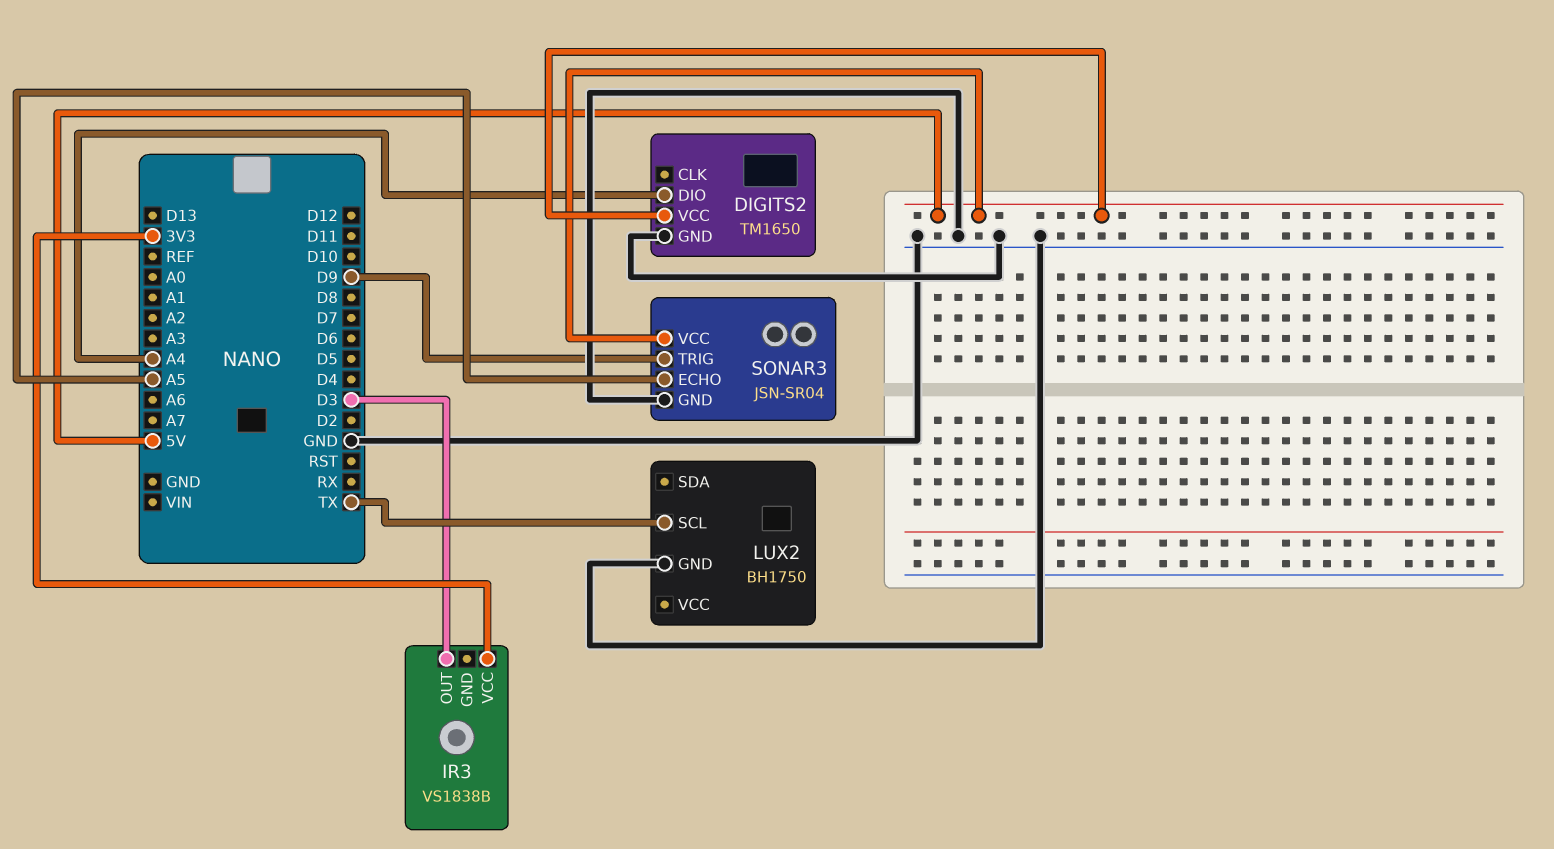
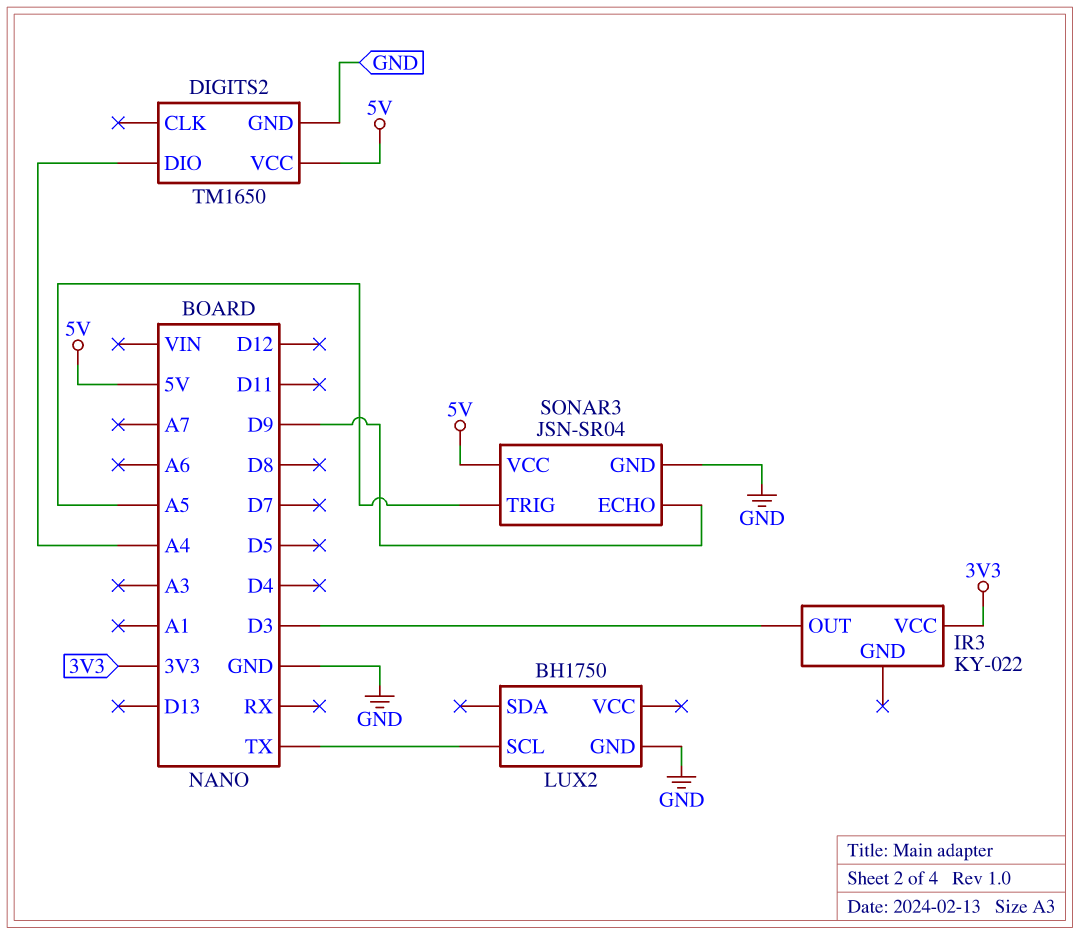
IR3: VS1838B -> KY-022
SONAR3 pin ECHO: A5 -> D9
SONAR3 pin TRIG: D9 -> A5

